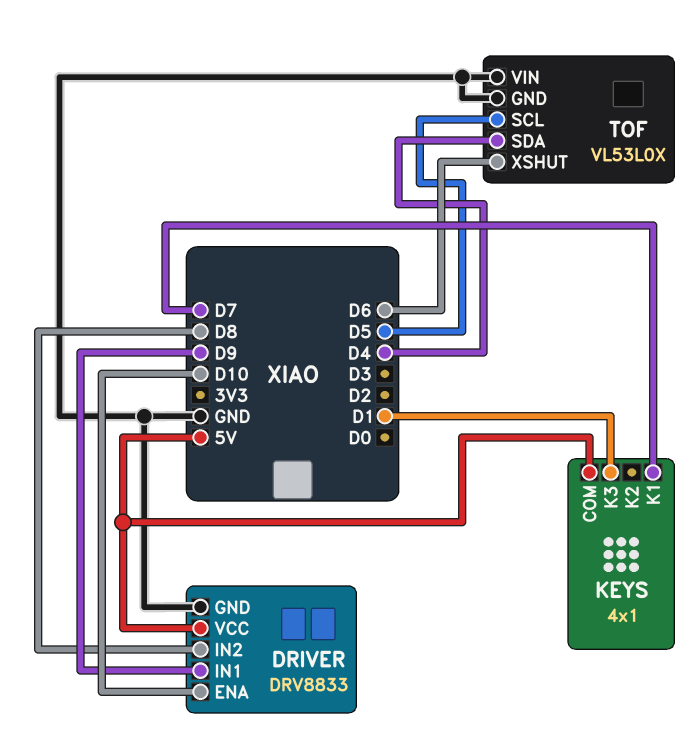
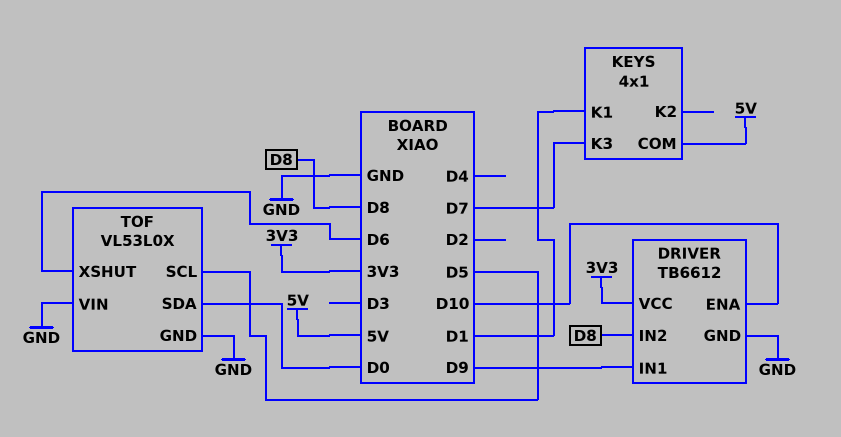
DRIVER: DRV8833 -> TB6612
DRIVER pin VCC: 5V -> 3V3
KEYS pin K1: D7 -> D1
KEYS pin K3: D1 -> D7
TOF pin SDA: D4 -> D0

